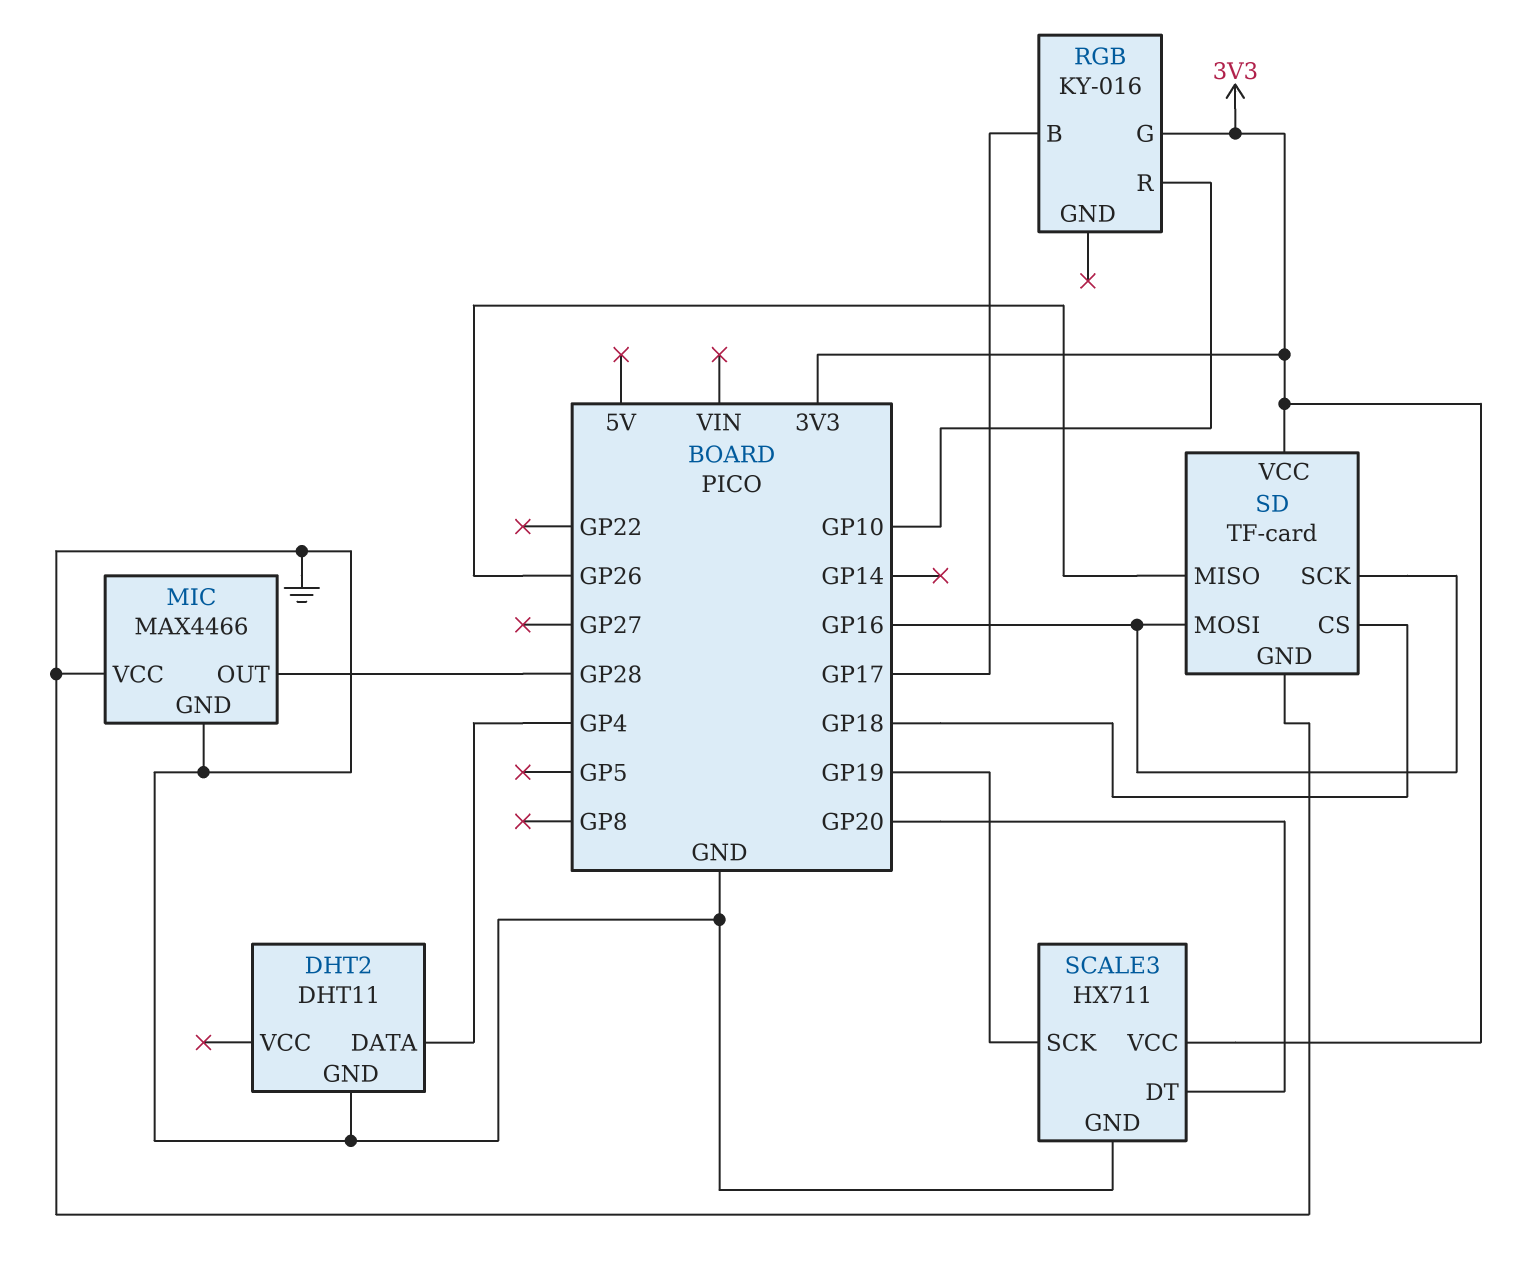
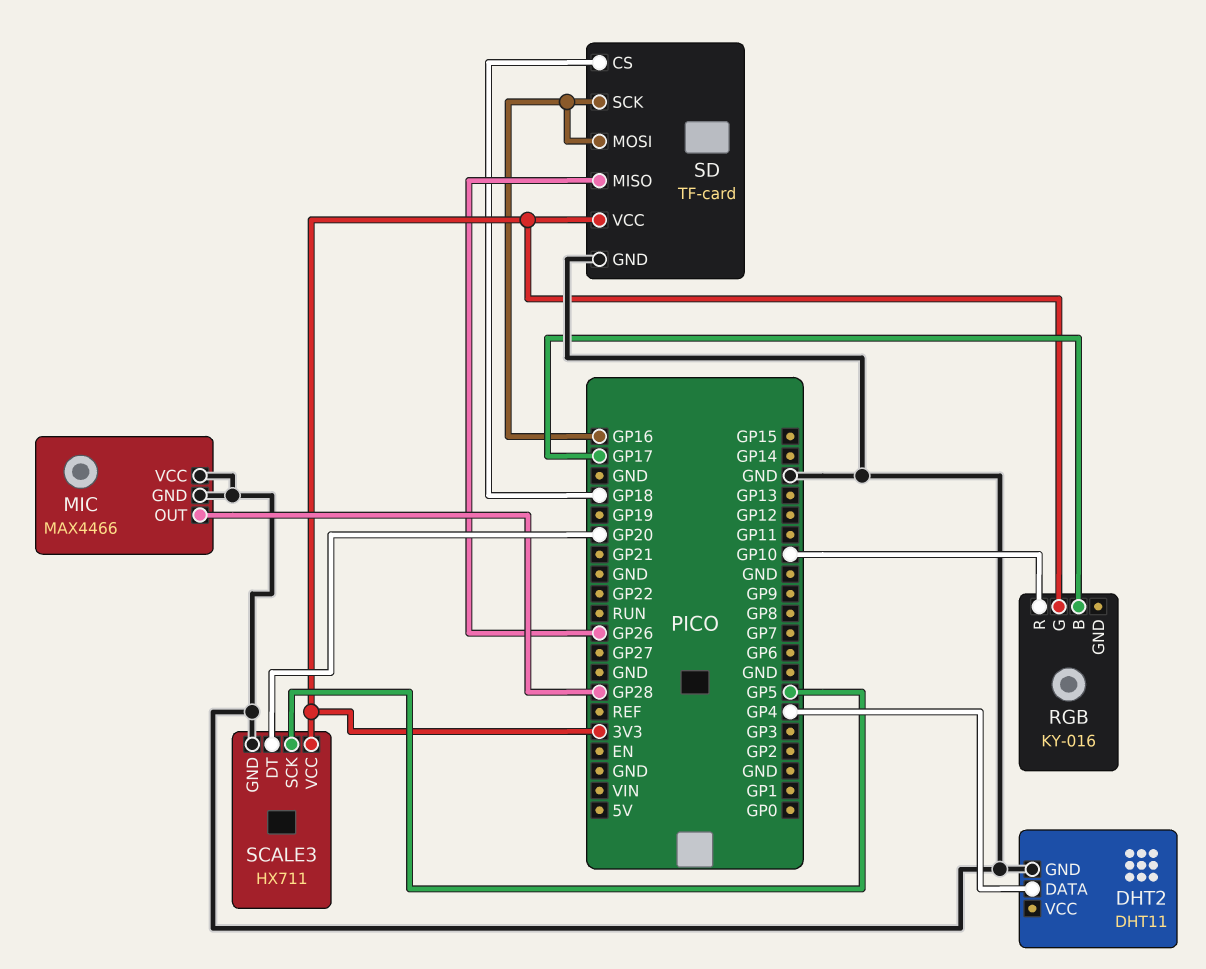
SCALE3 pin SCK: GP19 -> GP5

